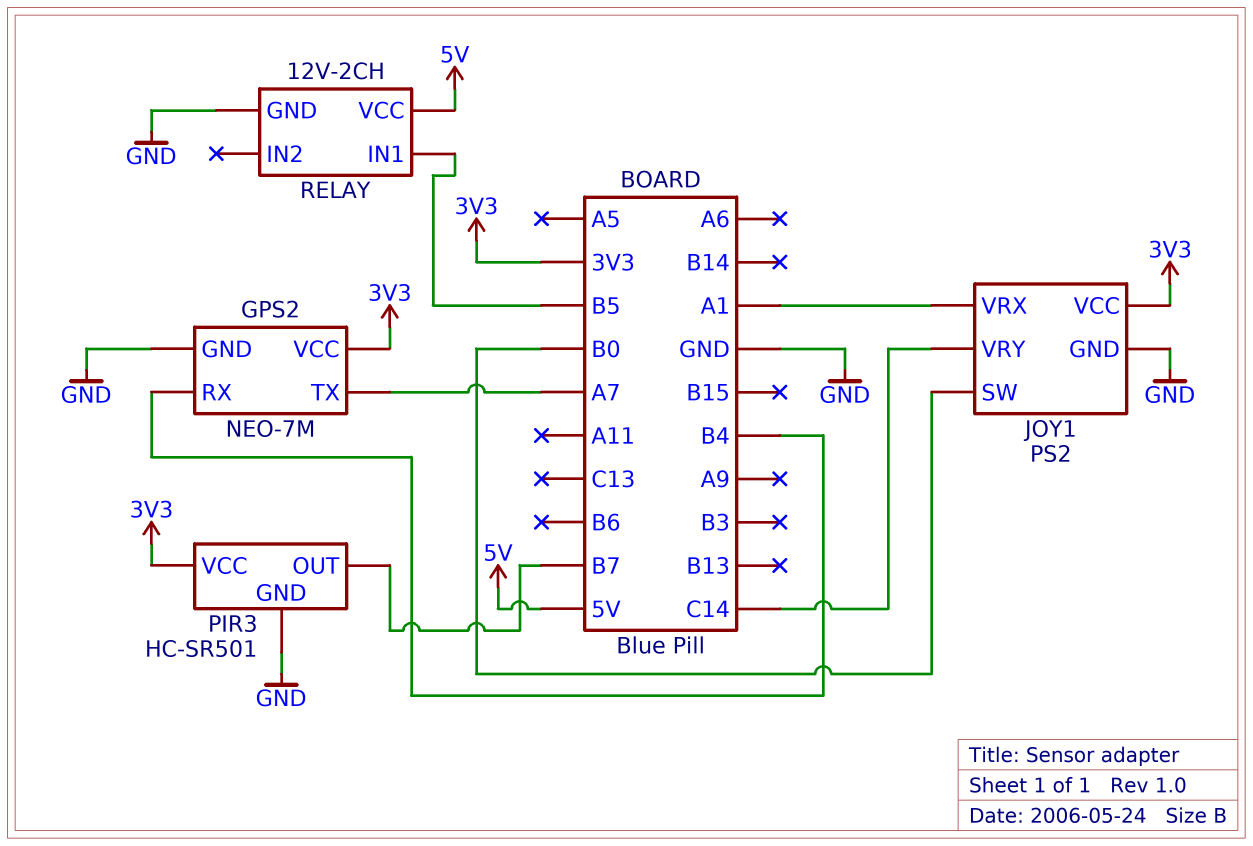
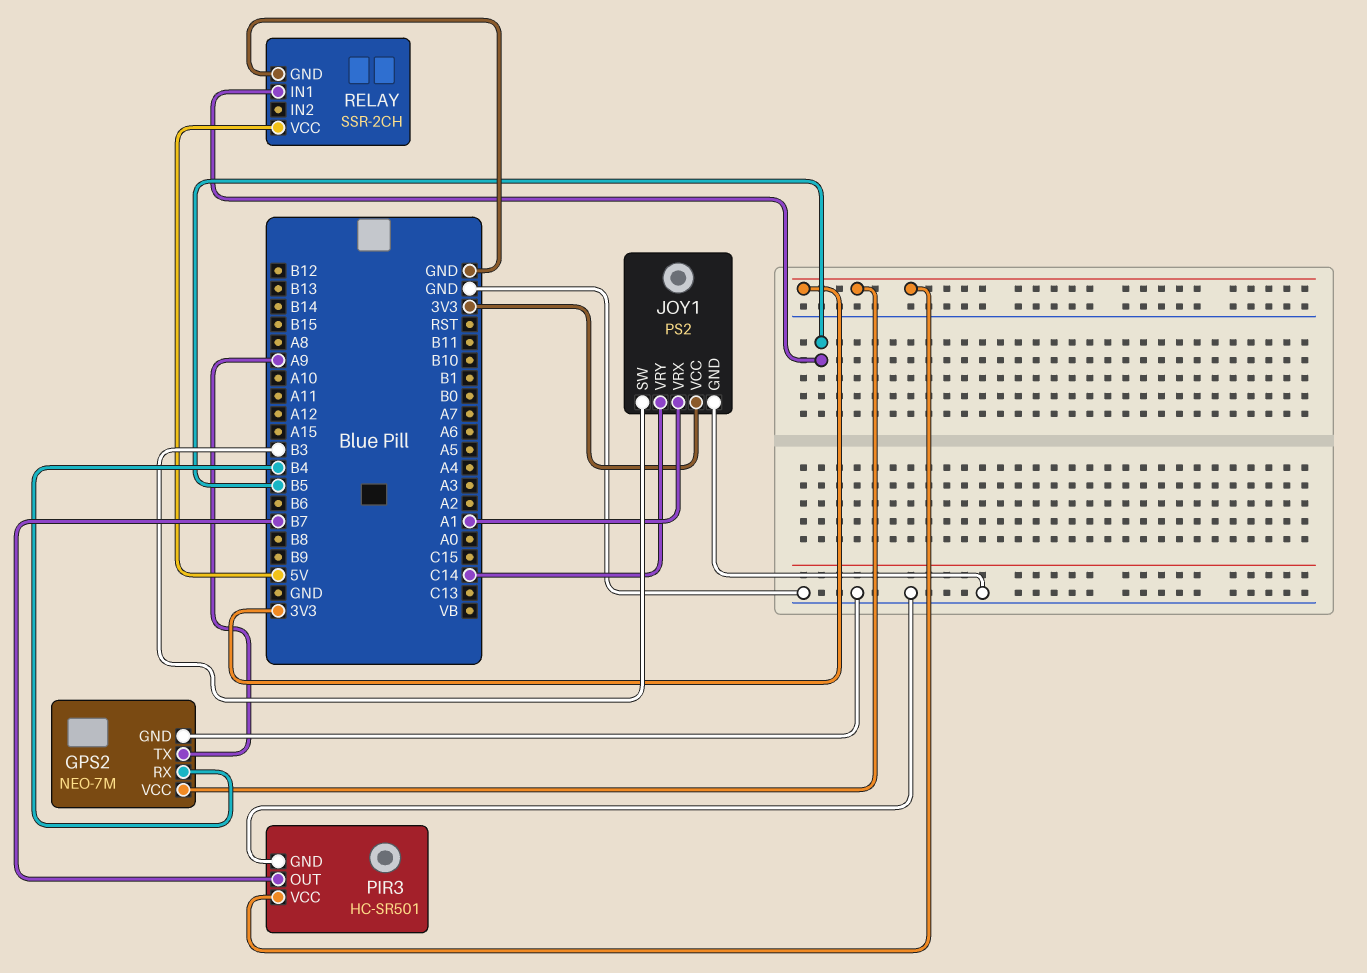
GPS2 pin TX: A7 -> A9
JOY1 pin SW: B0 -> B3
RELAY: 12V-2CH -> SSR-2CH

